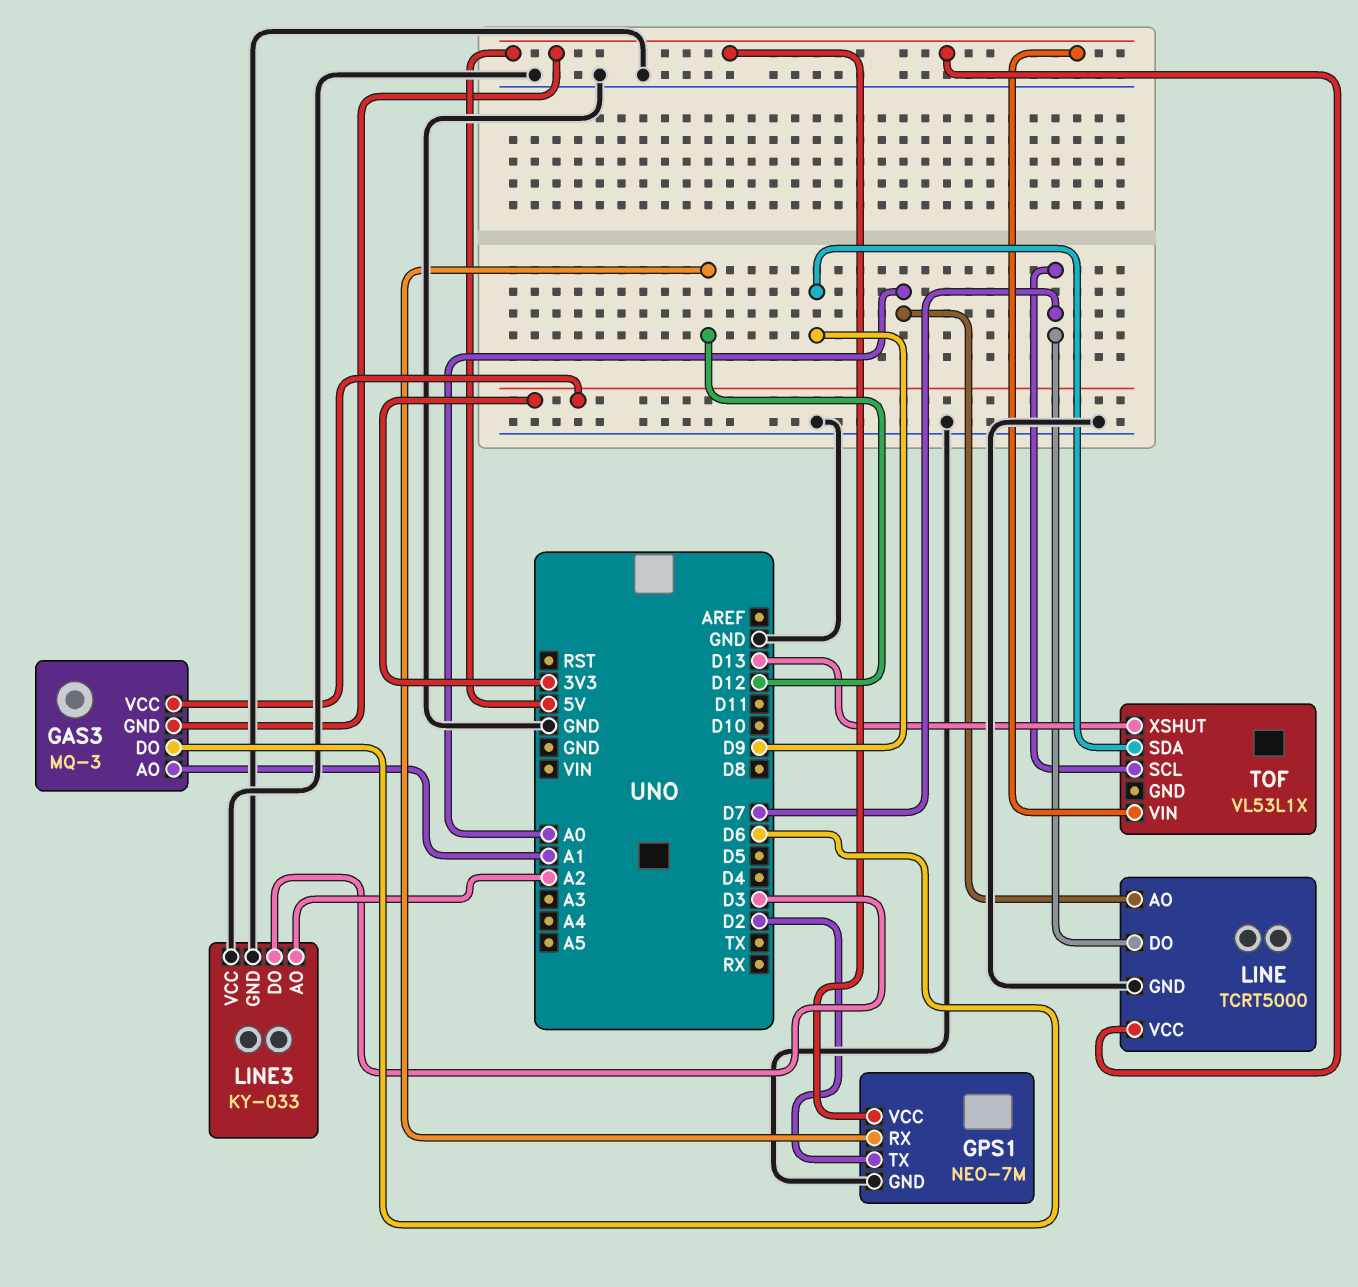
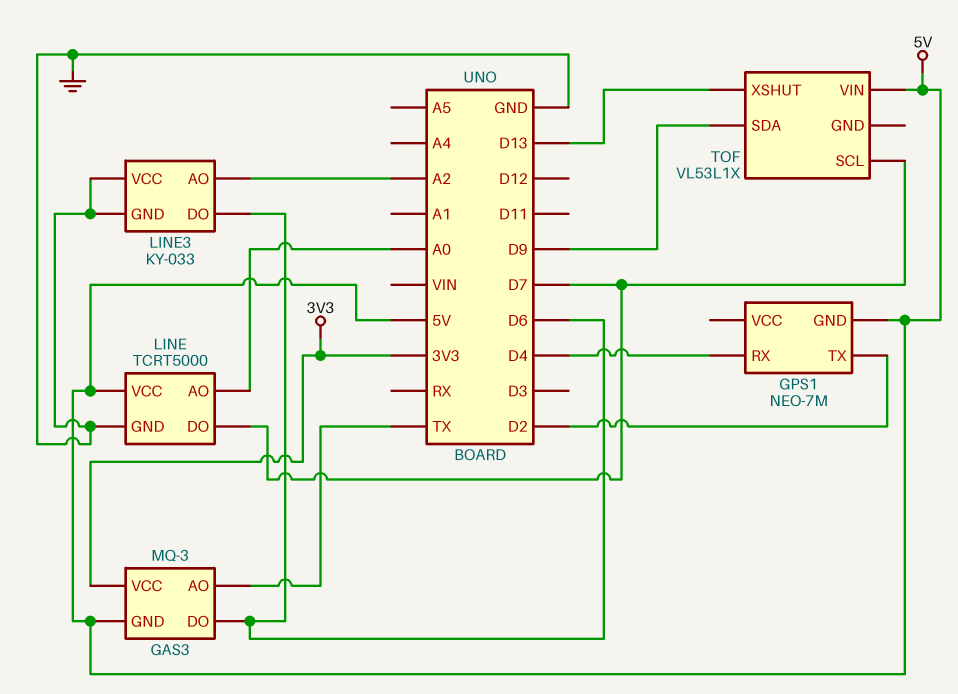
GAS3 pin AO: A1 -> TX
GPS1 pin GND: GND -> 5V
GPS1 pin RX: D12 -> D4
GPS1 pin VCC: 5V -> none
LINE3 pin DO: D3 -> D6

